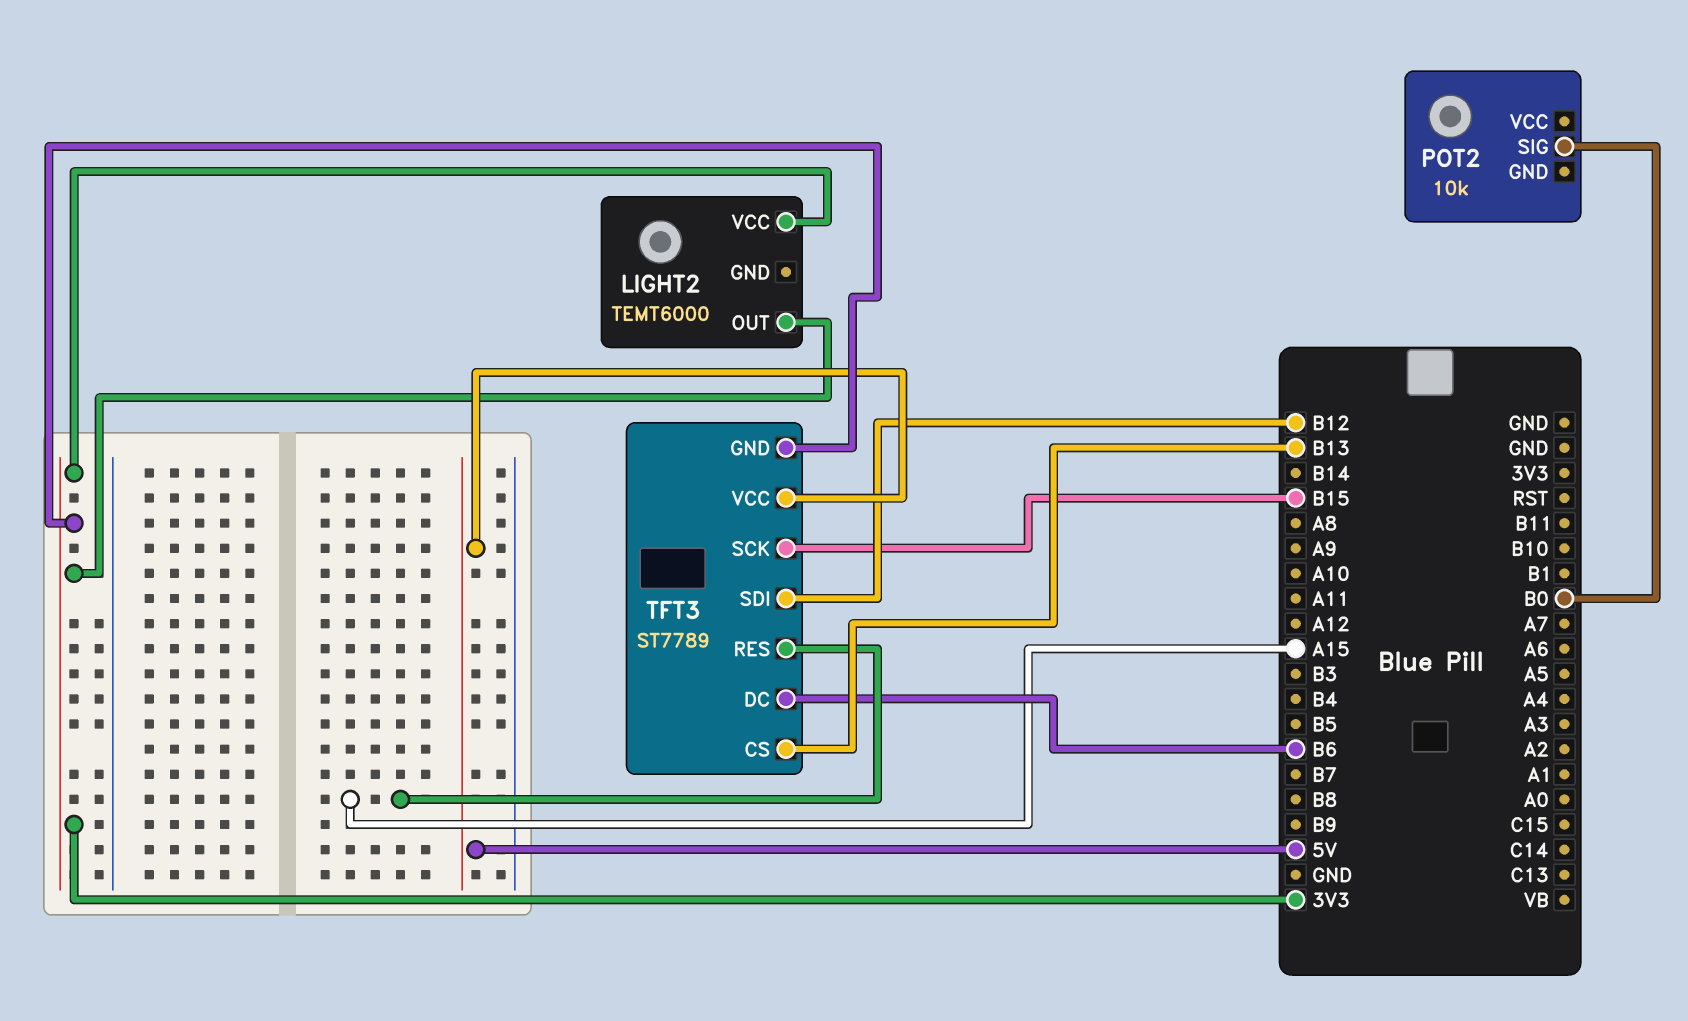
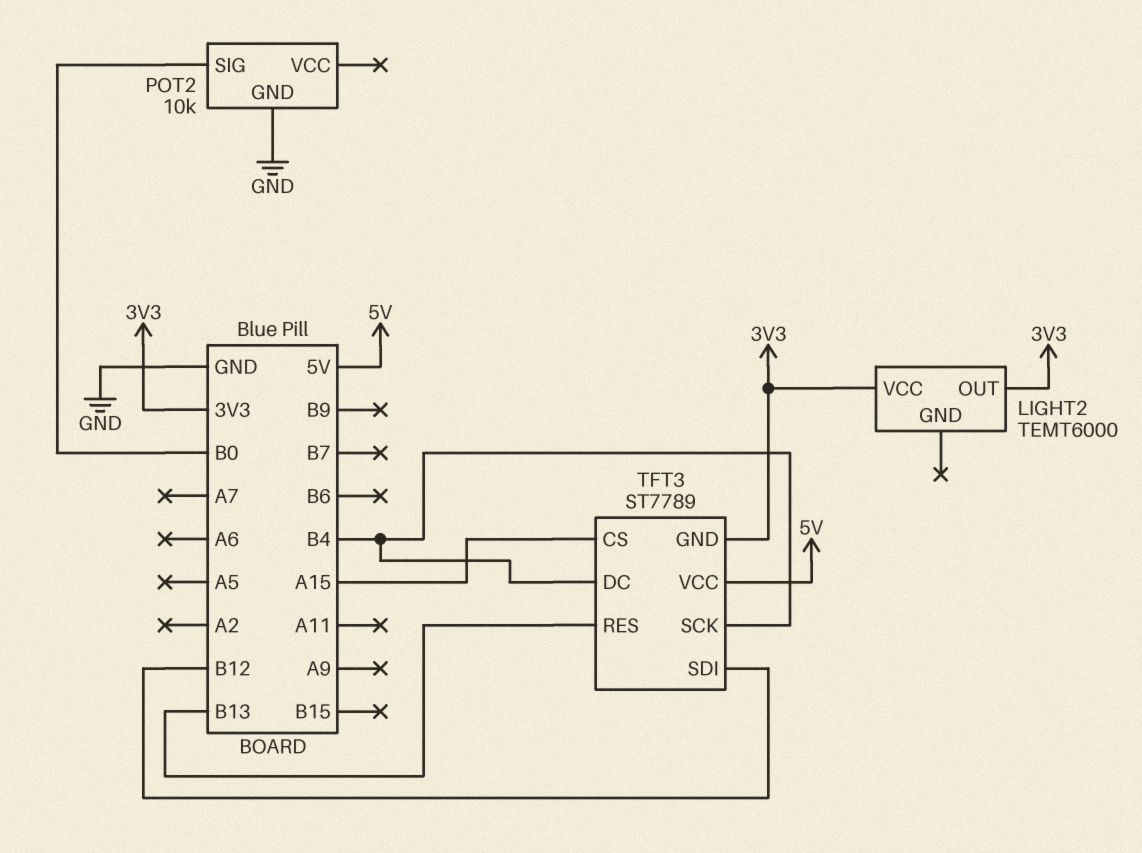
POT2 pin GND: none -> GND
TFT3 pin CS: B13 -> A15
TFT3 pin DC: B6 -> B4
TFT3 pin RES: A15 -> B13
TFT3 pin SCK: B15 -> B4

